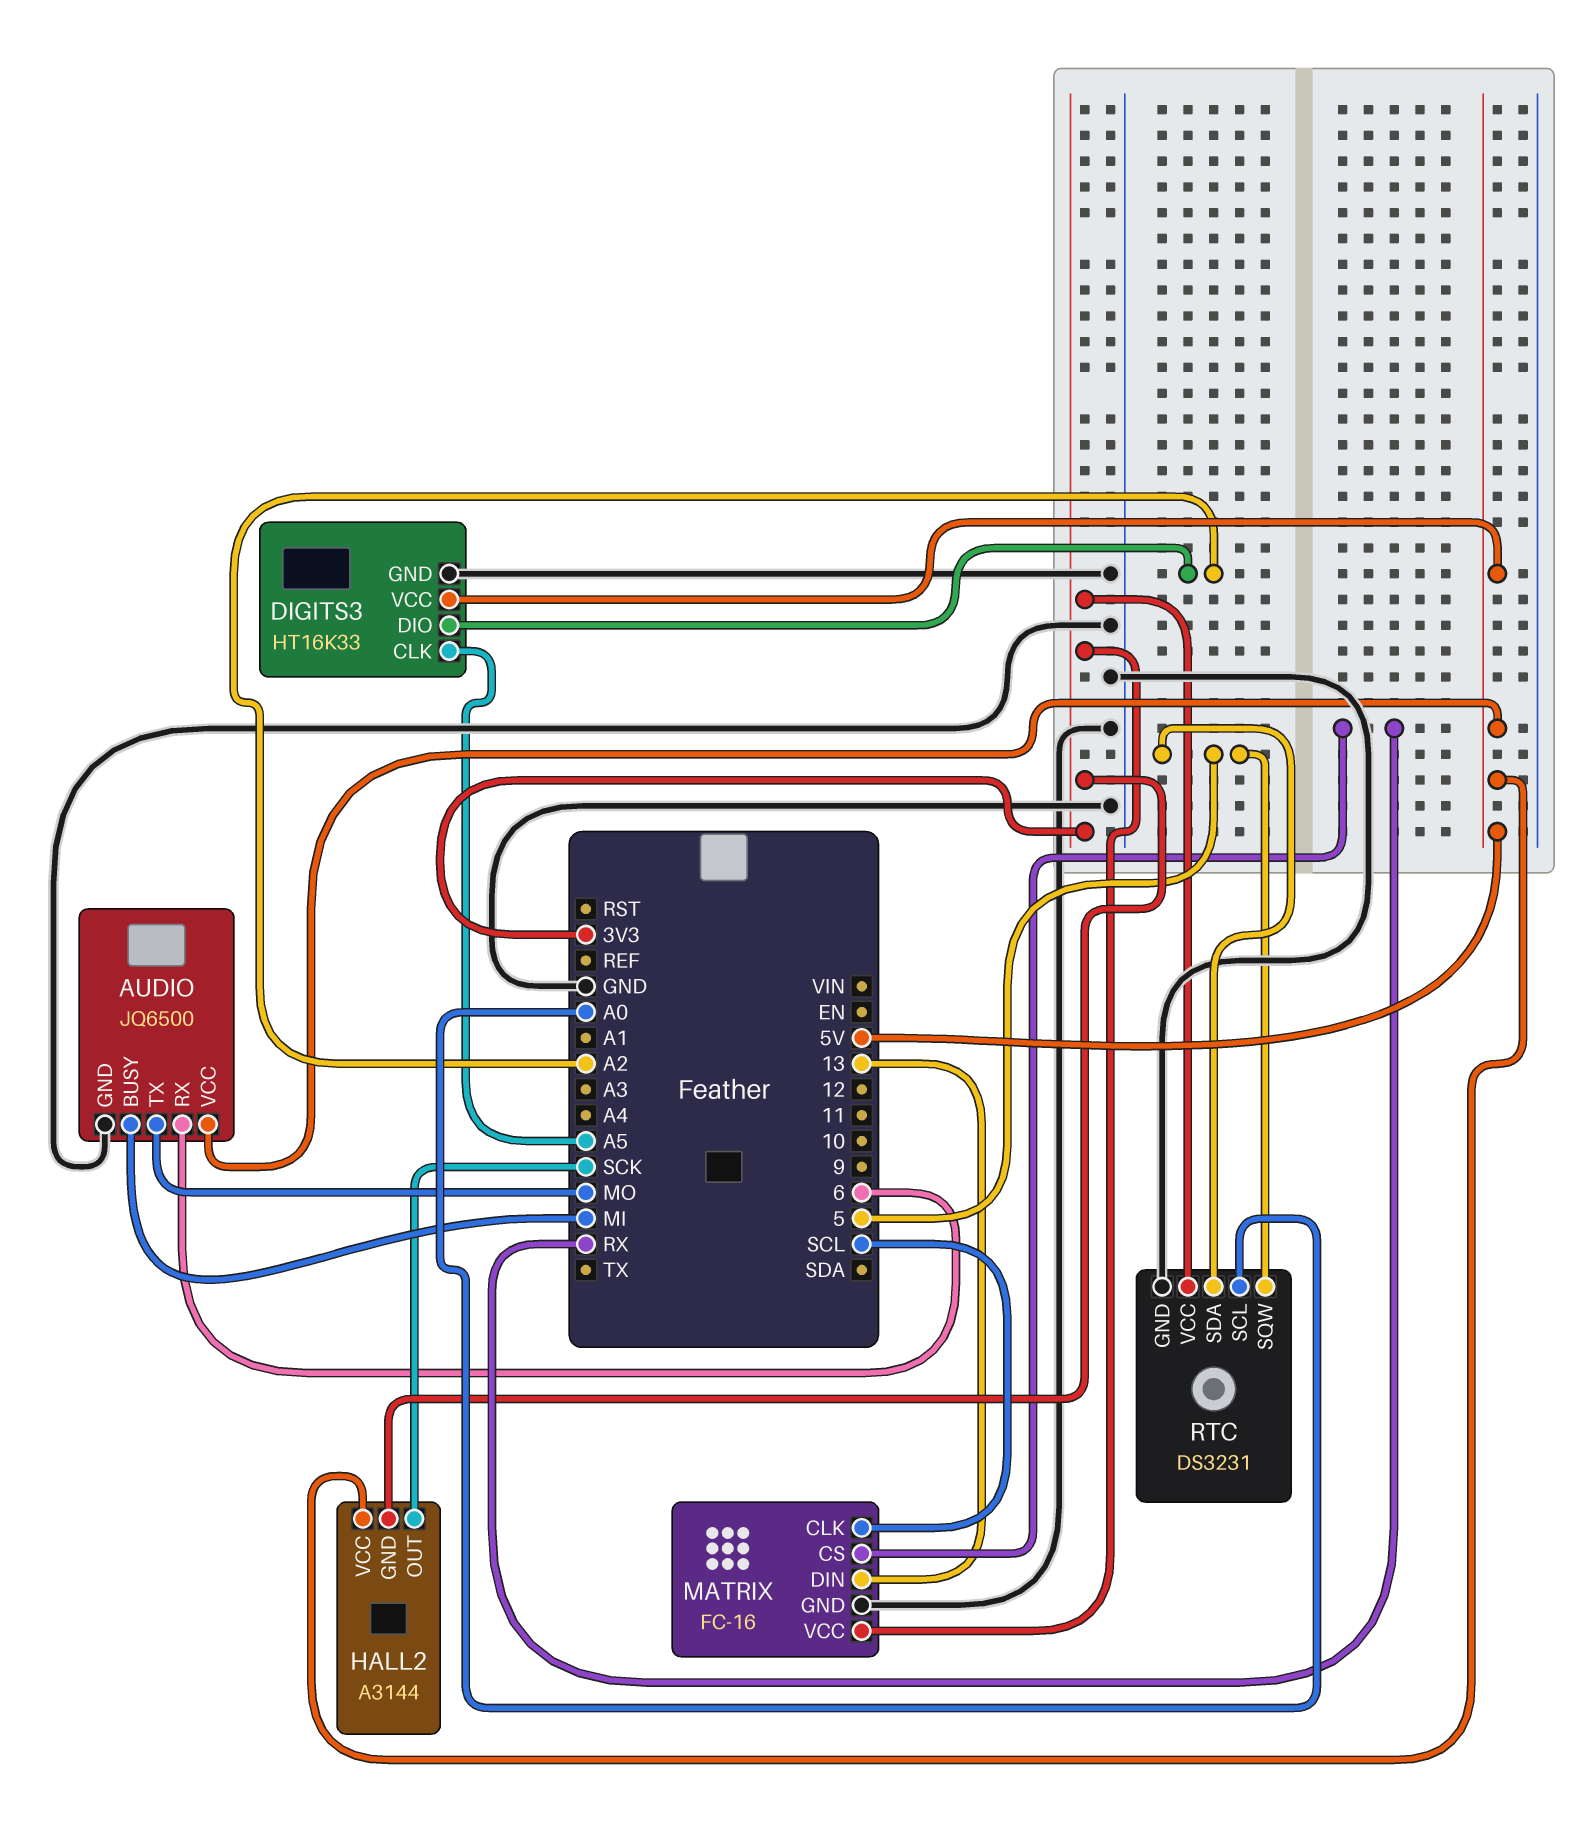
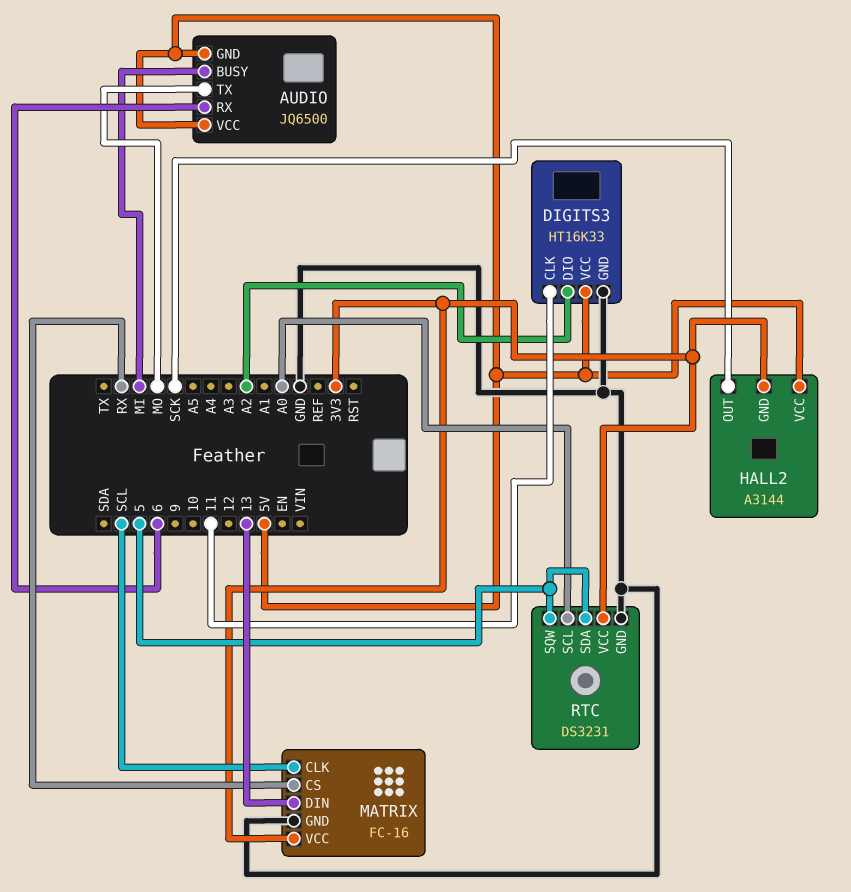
AUDIO pin GND: GND -> 5V
DIGITS3 pin CLK: A5 -> 11

